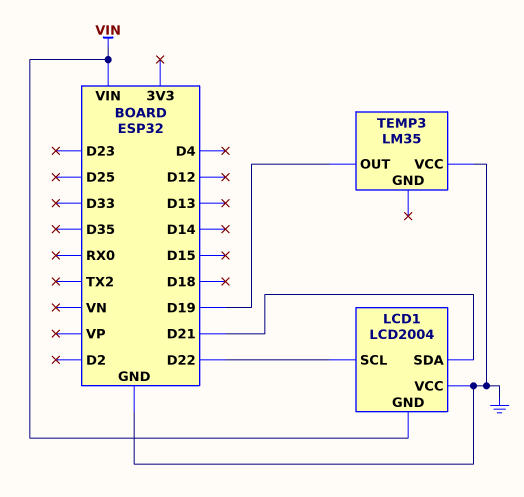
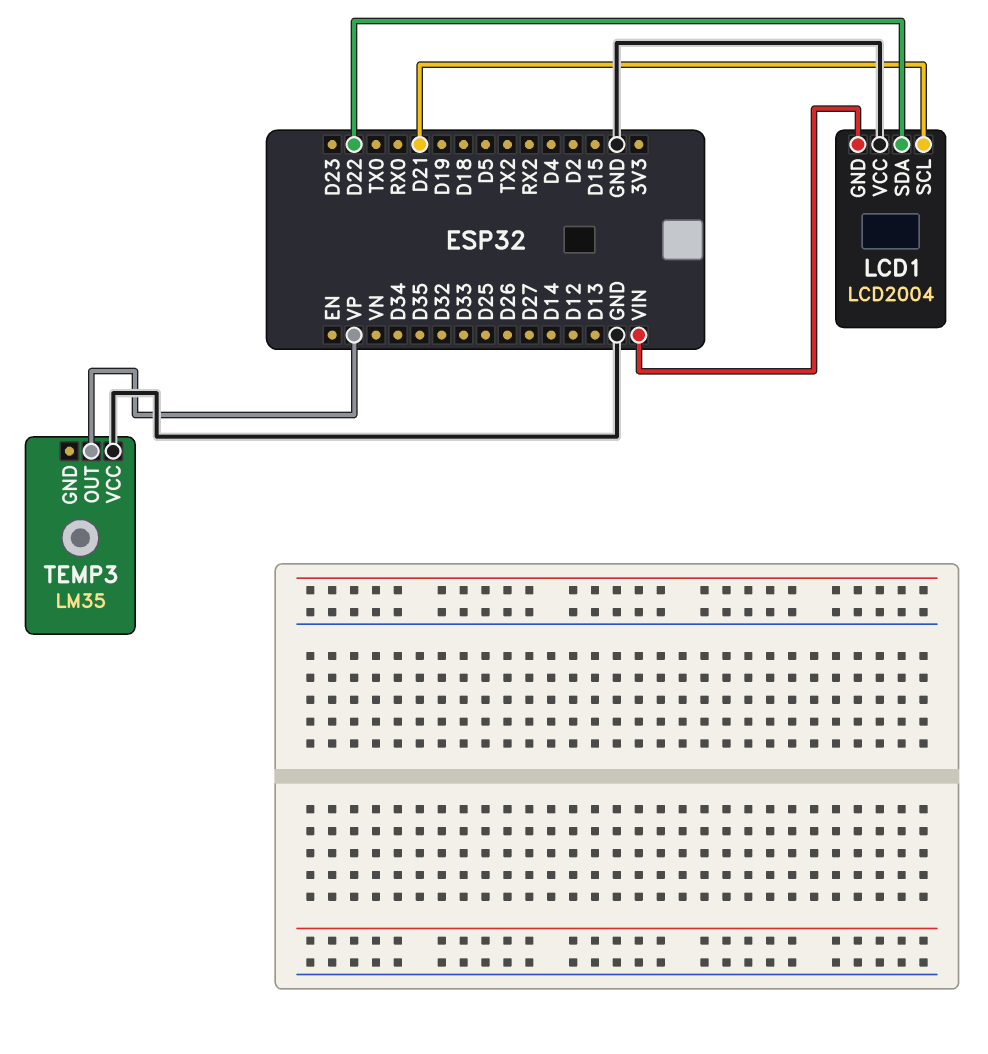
LCD1 pin SCL: D22 -> D21
LCD1 pin SDA: D21 -> D22
TEMP3 pin OUT: D19 -> VP

